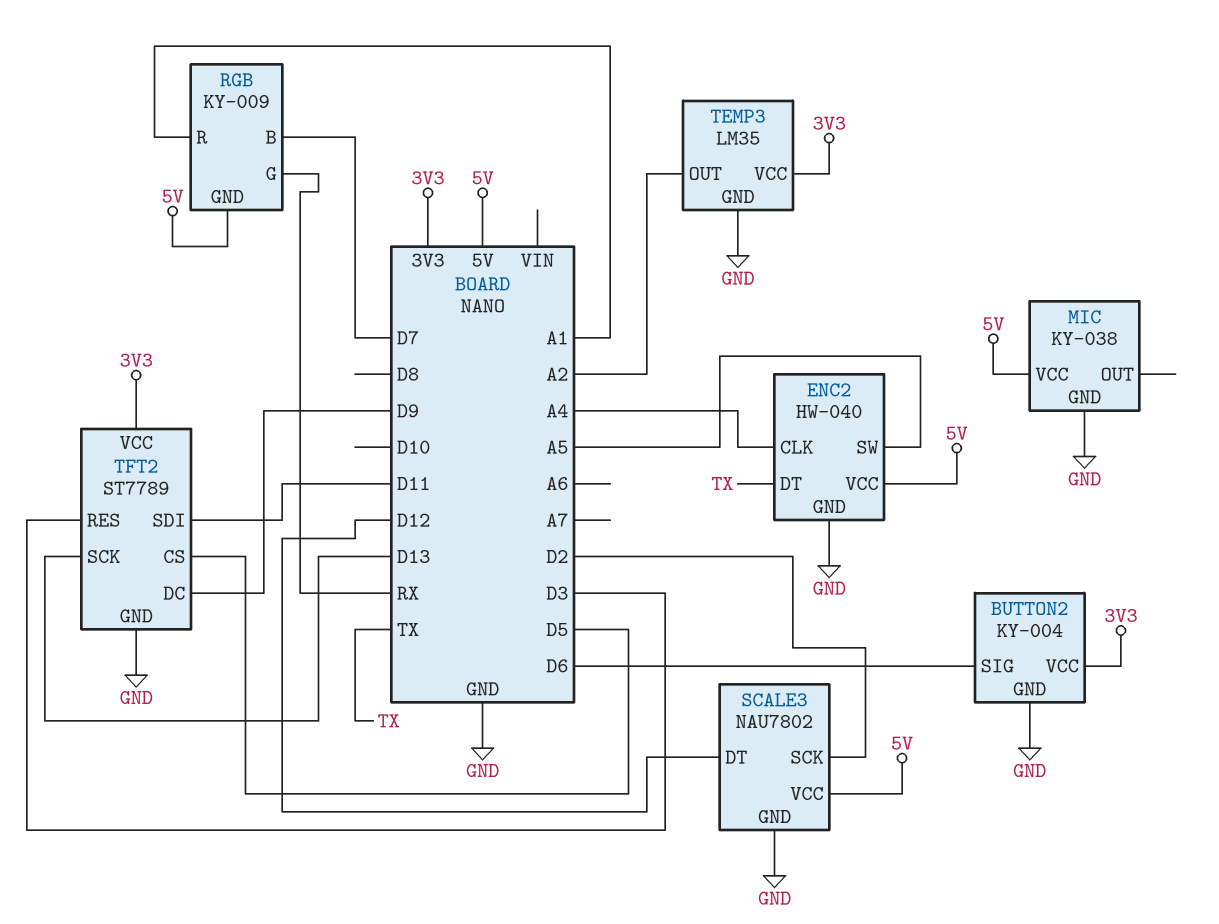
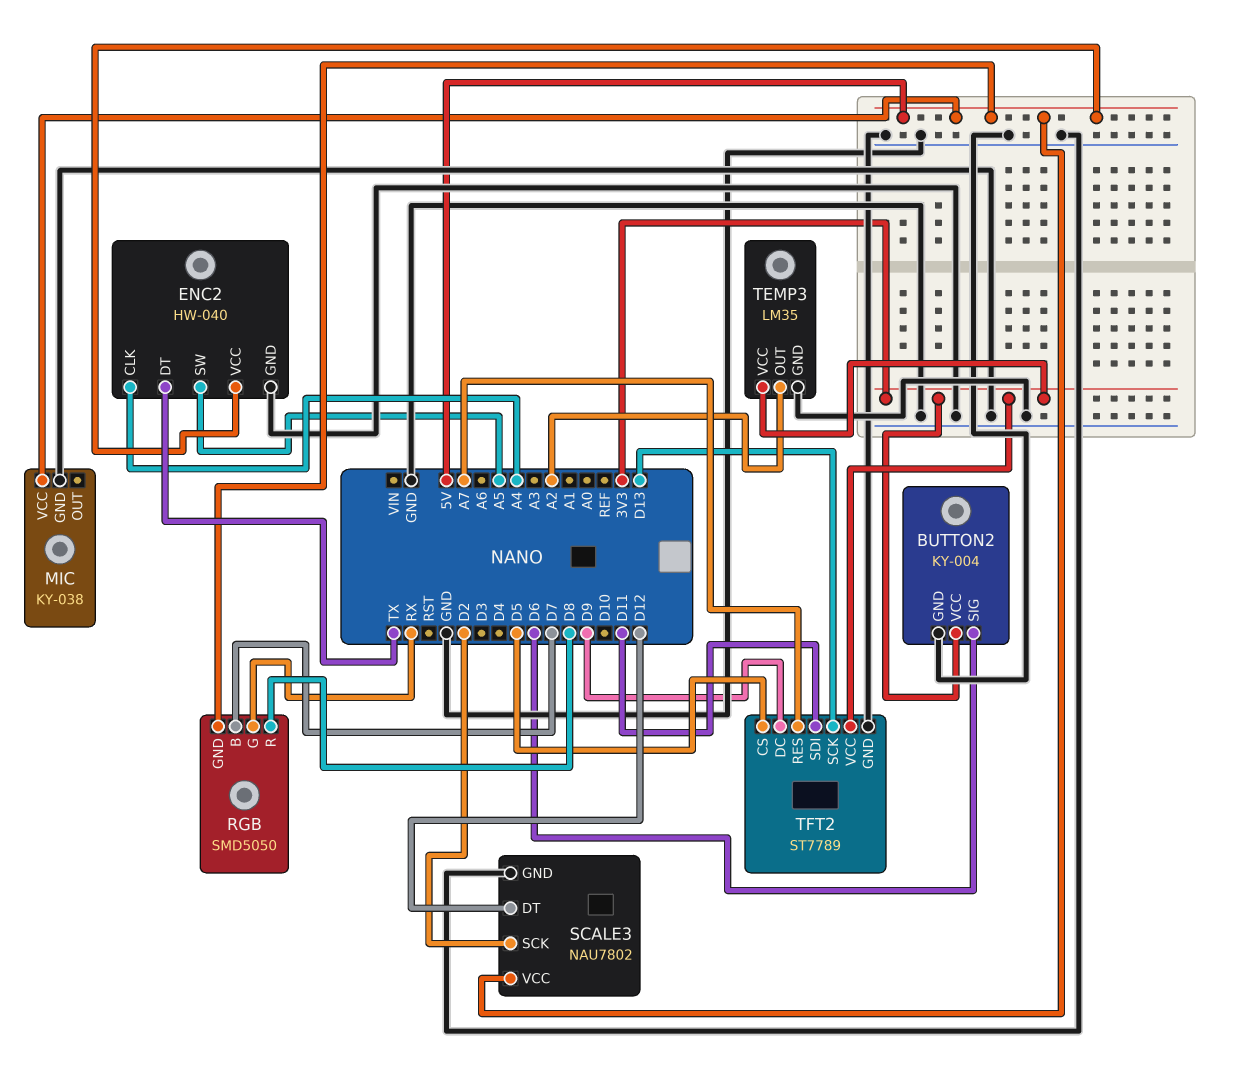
RGB: KY-009 -> SMD5050
RGB pin R: A1 -> D8
TFT2 pin RES: D3 -> A7

